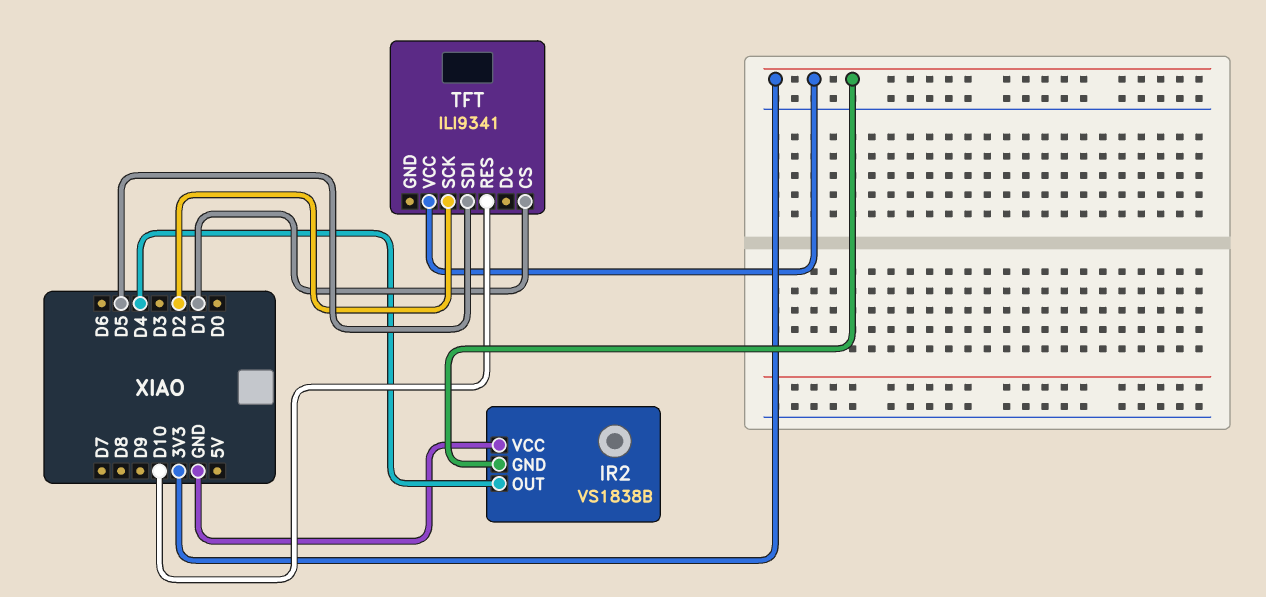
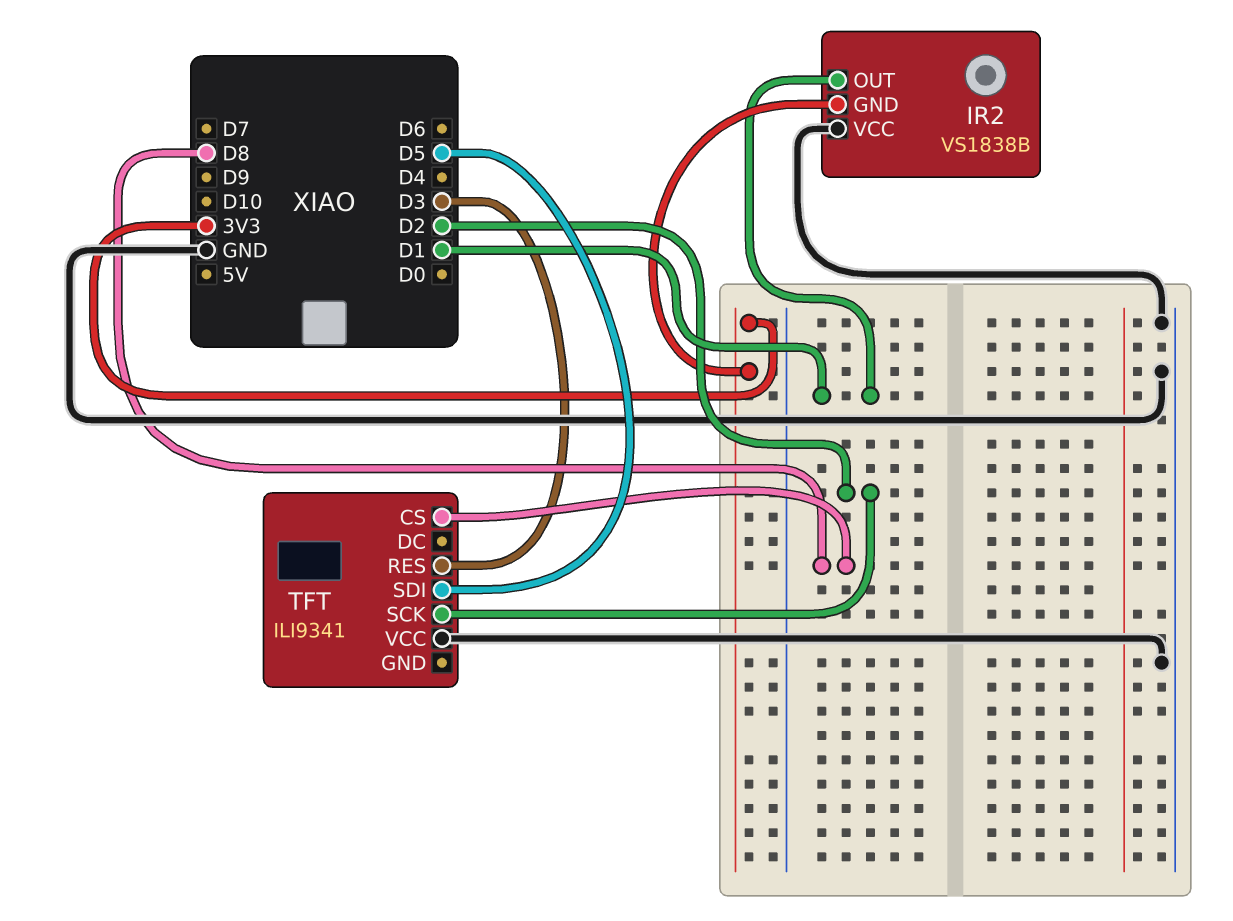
IR2 pin OUT: D4 -> D1
TFT pin CS: D1 -> D8
TFT pin RES: D10 -> D3
TFT pin VCC: 3V3 -> GND

